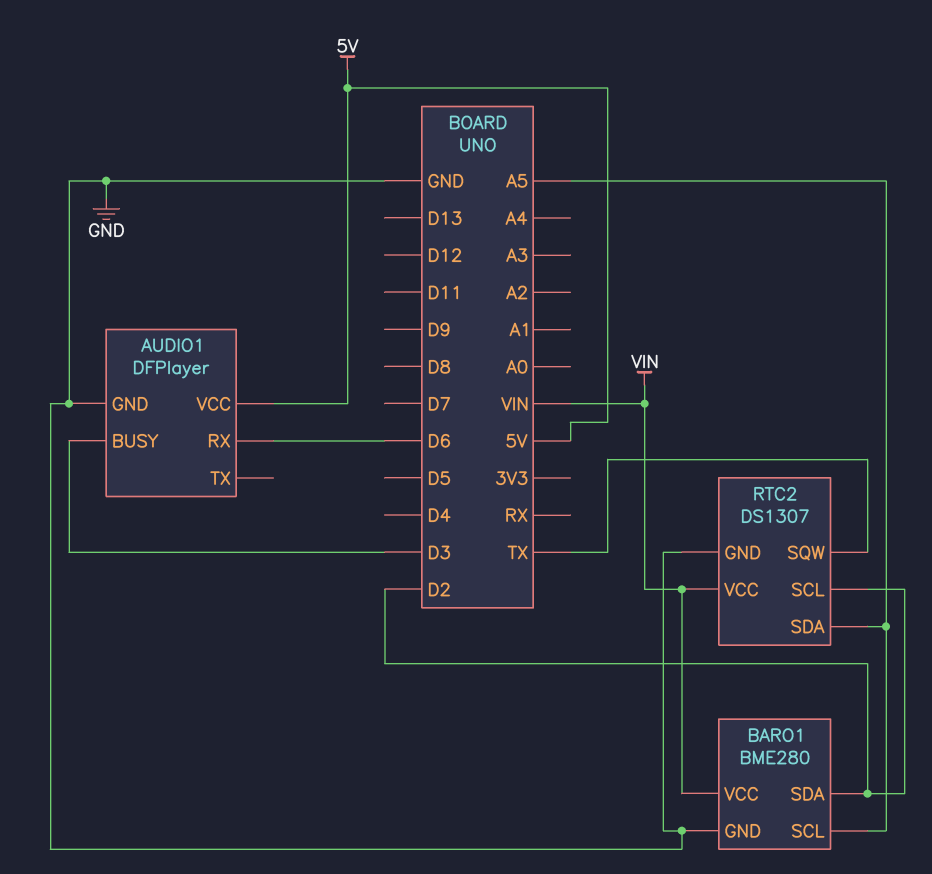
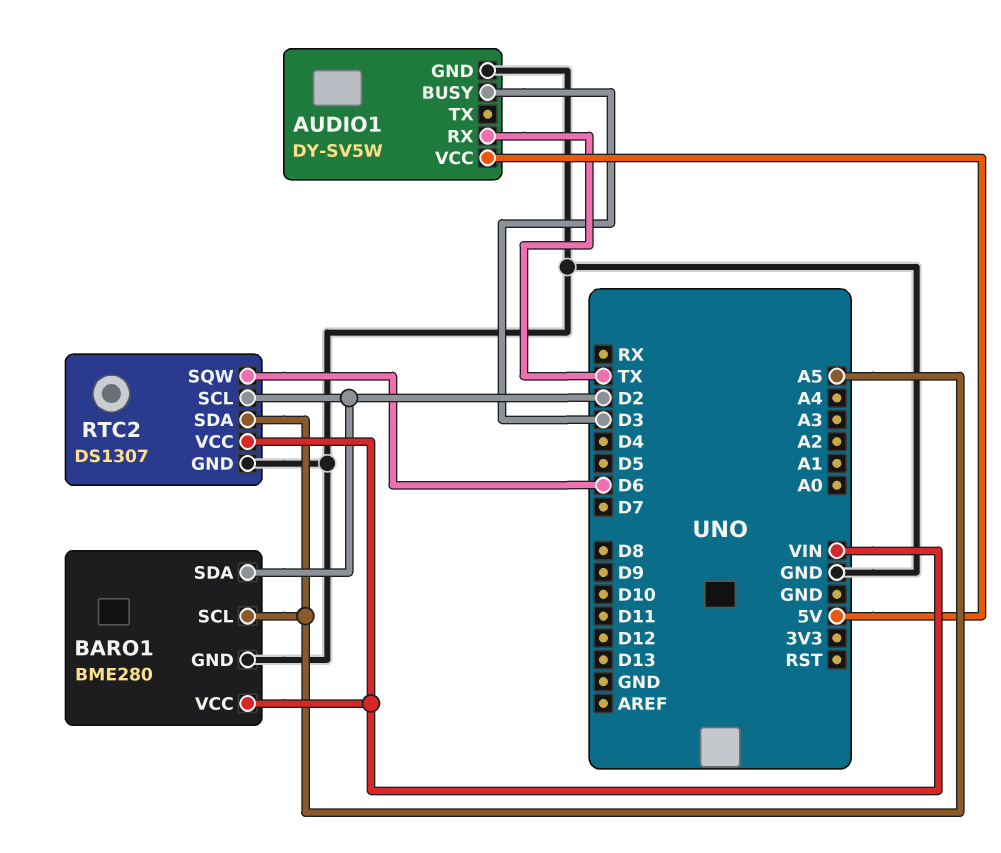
AUDIO1: DFPlayer -> DY-SV5W
AUDIO1 pin RX: D6 -> TX
RTC2 pin SQW: TX -> D6

